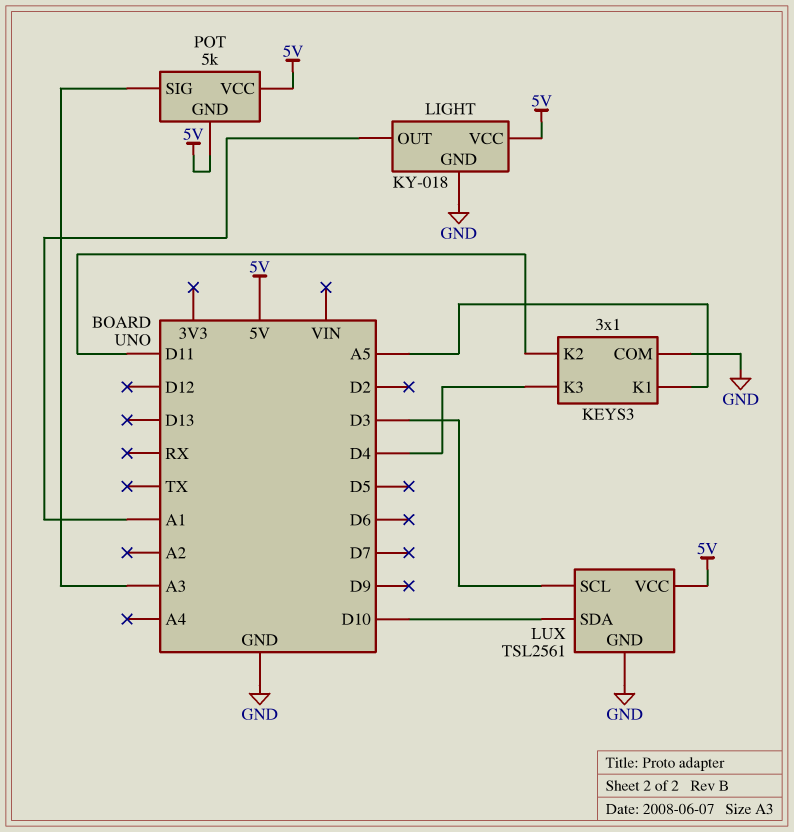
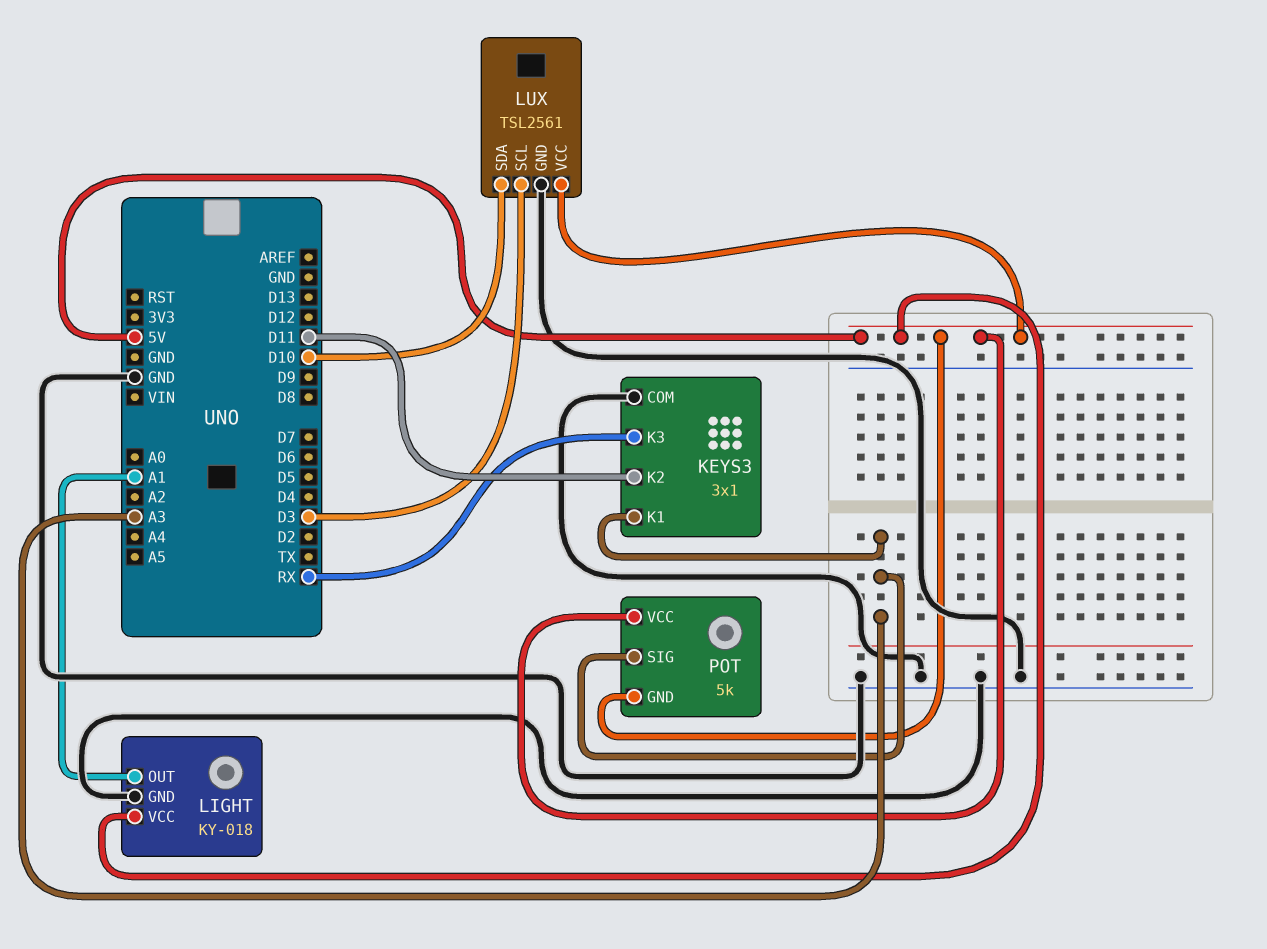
KEYS3 pin K1: A5 -> A3
KEYS3 pin K3: D4 -> RX

